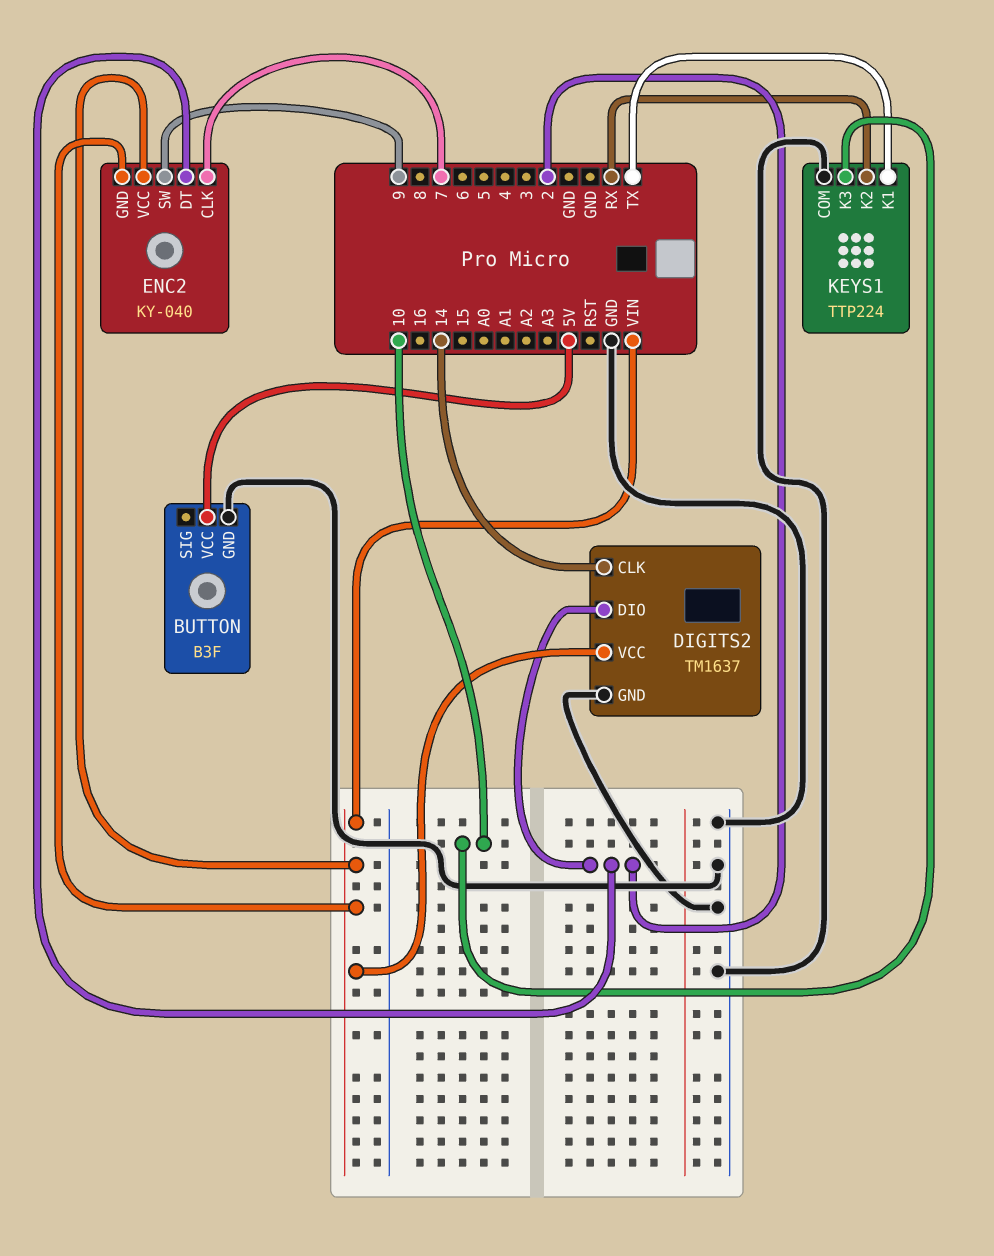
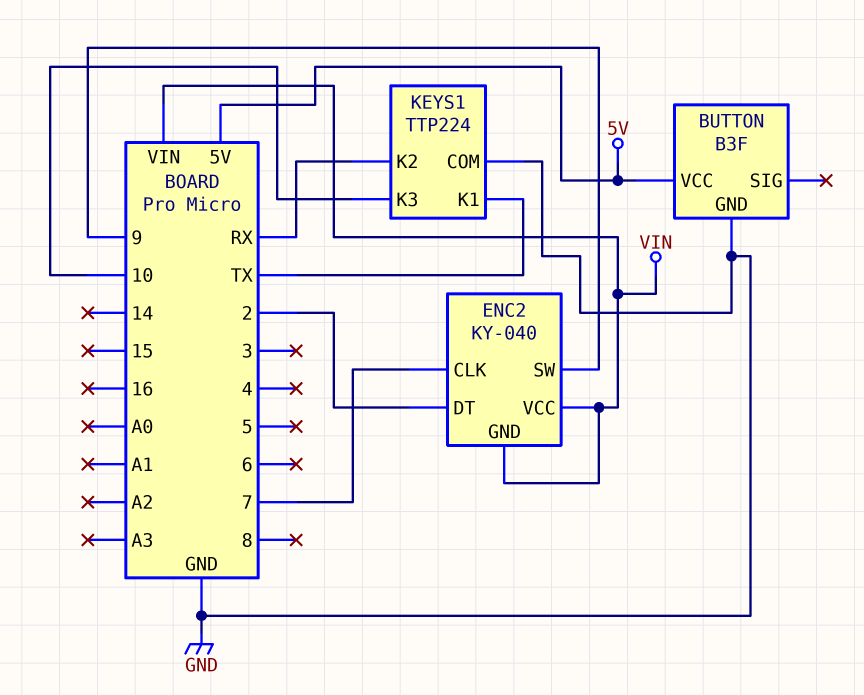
DIGITS2: TM1637 -> none
DIGITS2 pin CLK: 14 -> none
DIGITS2 pin DIO: 2 -> none
DIGITS2 pin GND: GND -> none
DIGITS2 pin VCC: VIN -> none

